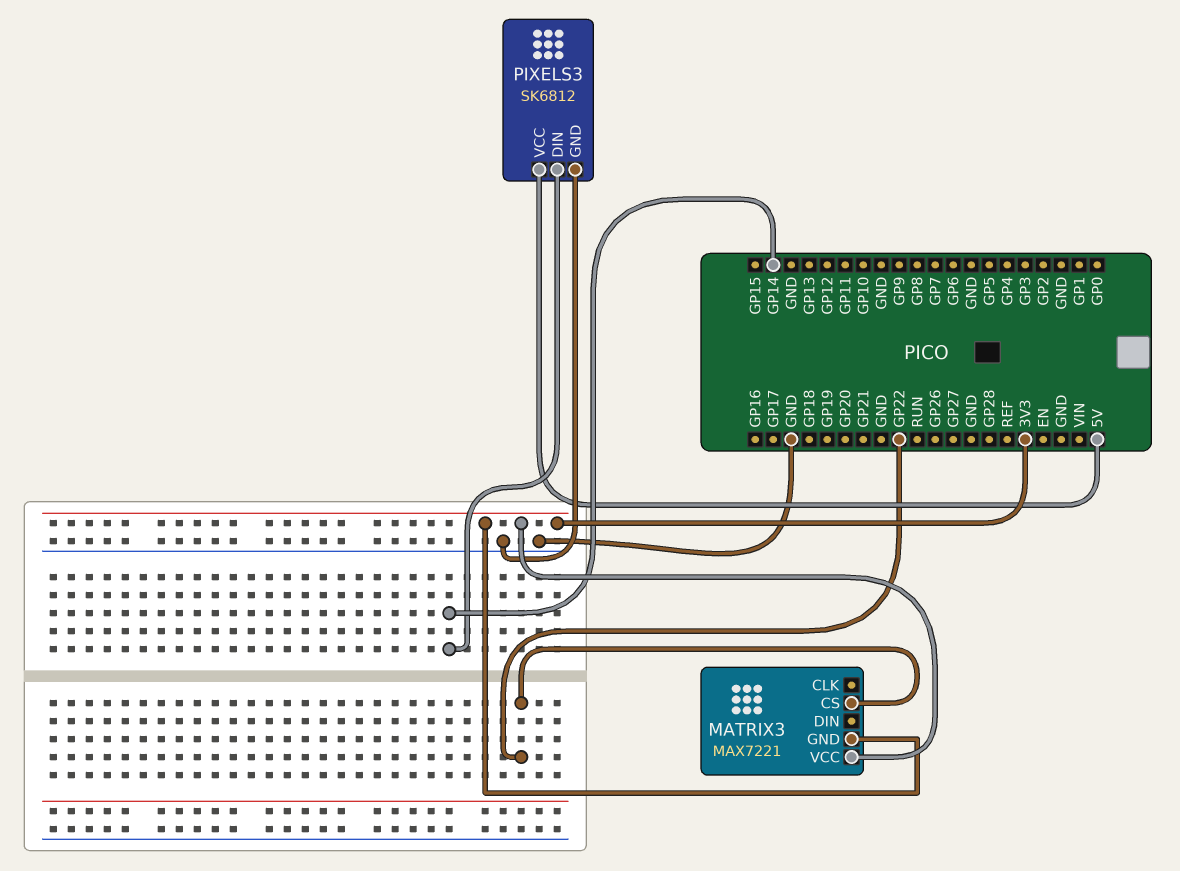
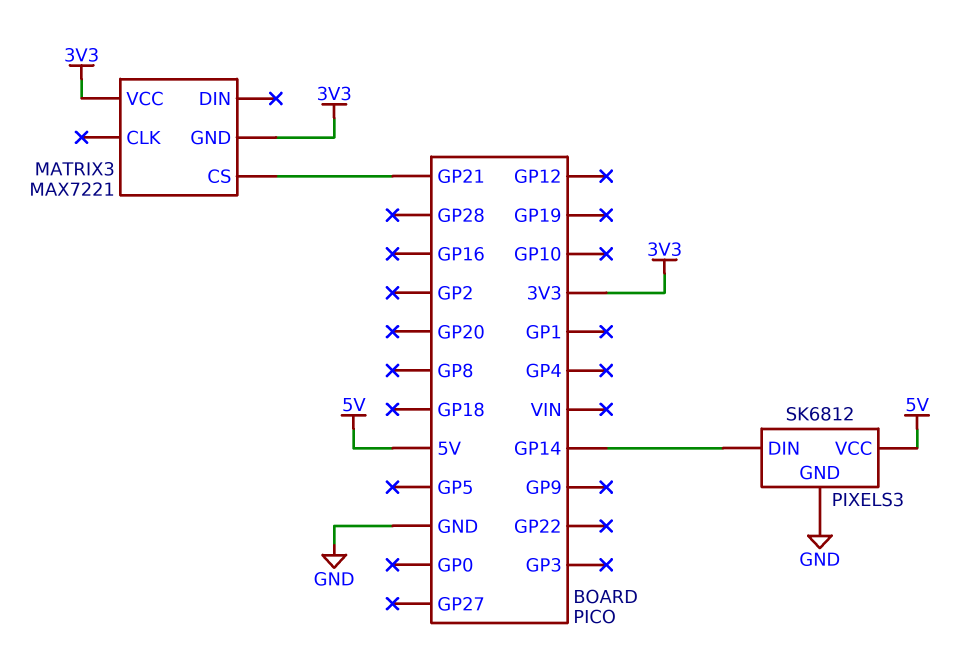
MATRIX3 pin CS: GP22 -> GP21

